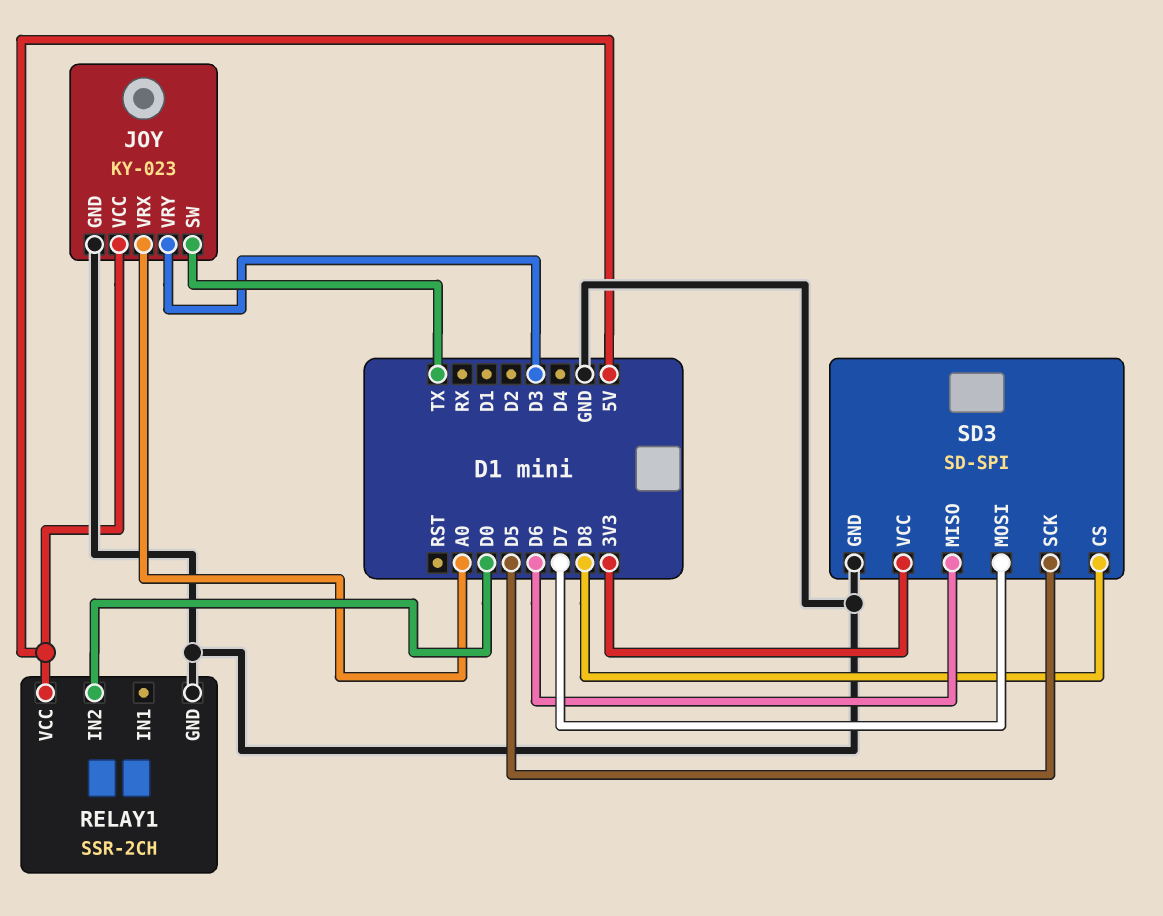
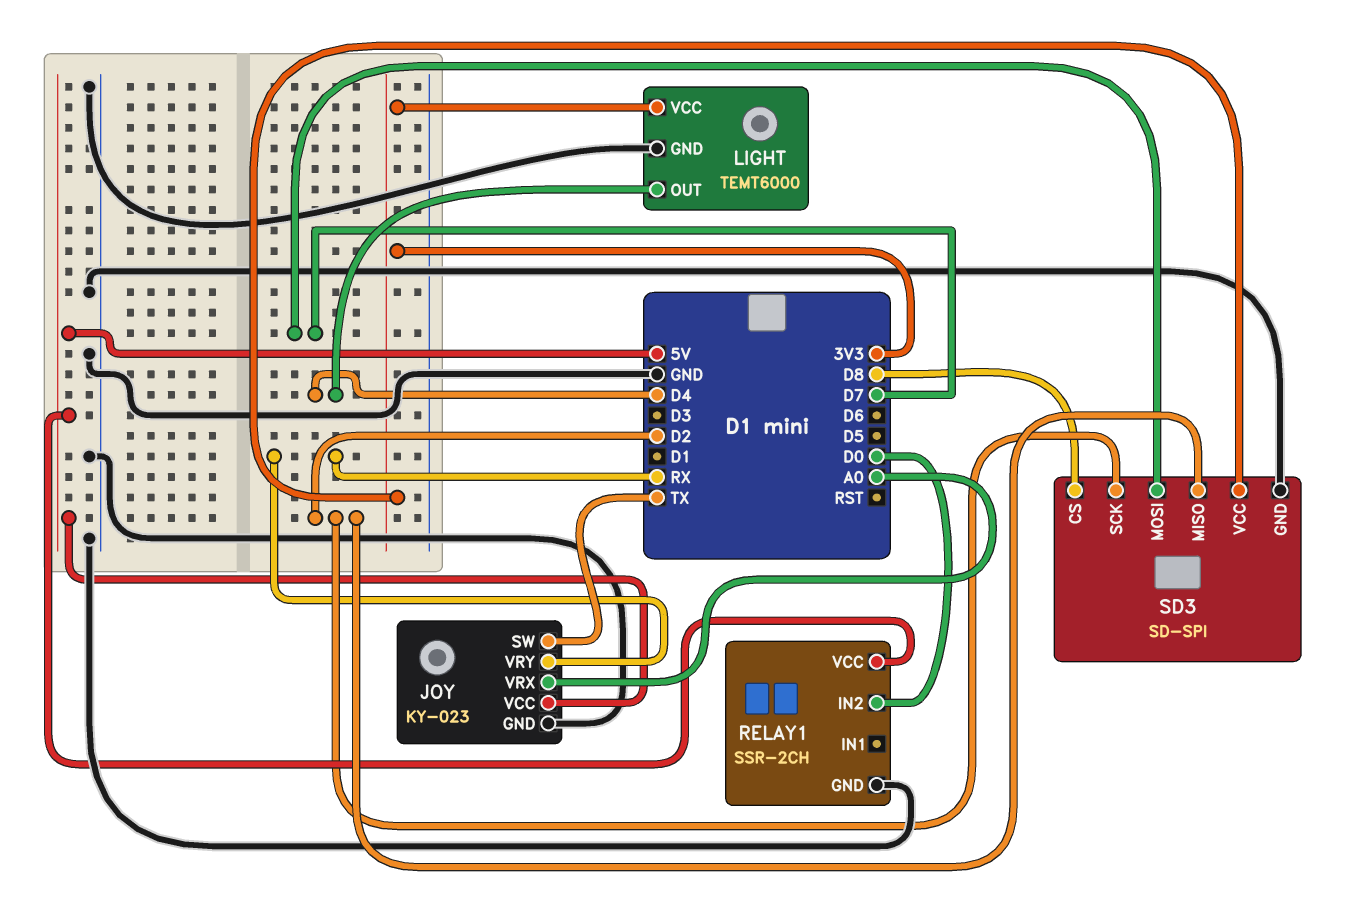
JOY pin VRY: D3 -> RX
LIGHT: none -> TEMT6000
LIGHT pin GND: none -> GND
LIGHT pin OUT: none -> D4
LIGHT pin VCC: none -> 3V3
SD3 pin MISO: D6 -> D2
SD3 pin SCK: D5 -> D2

